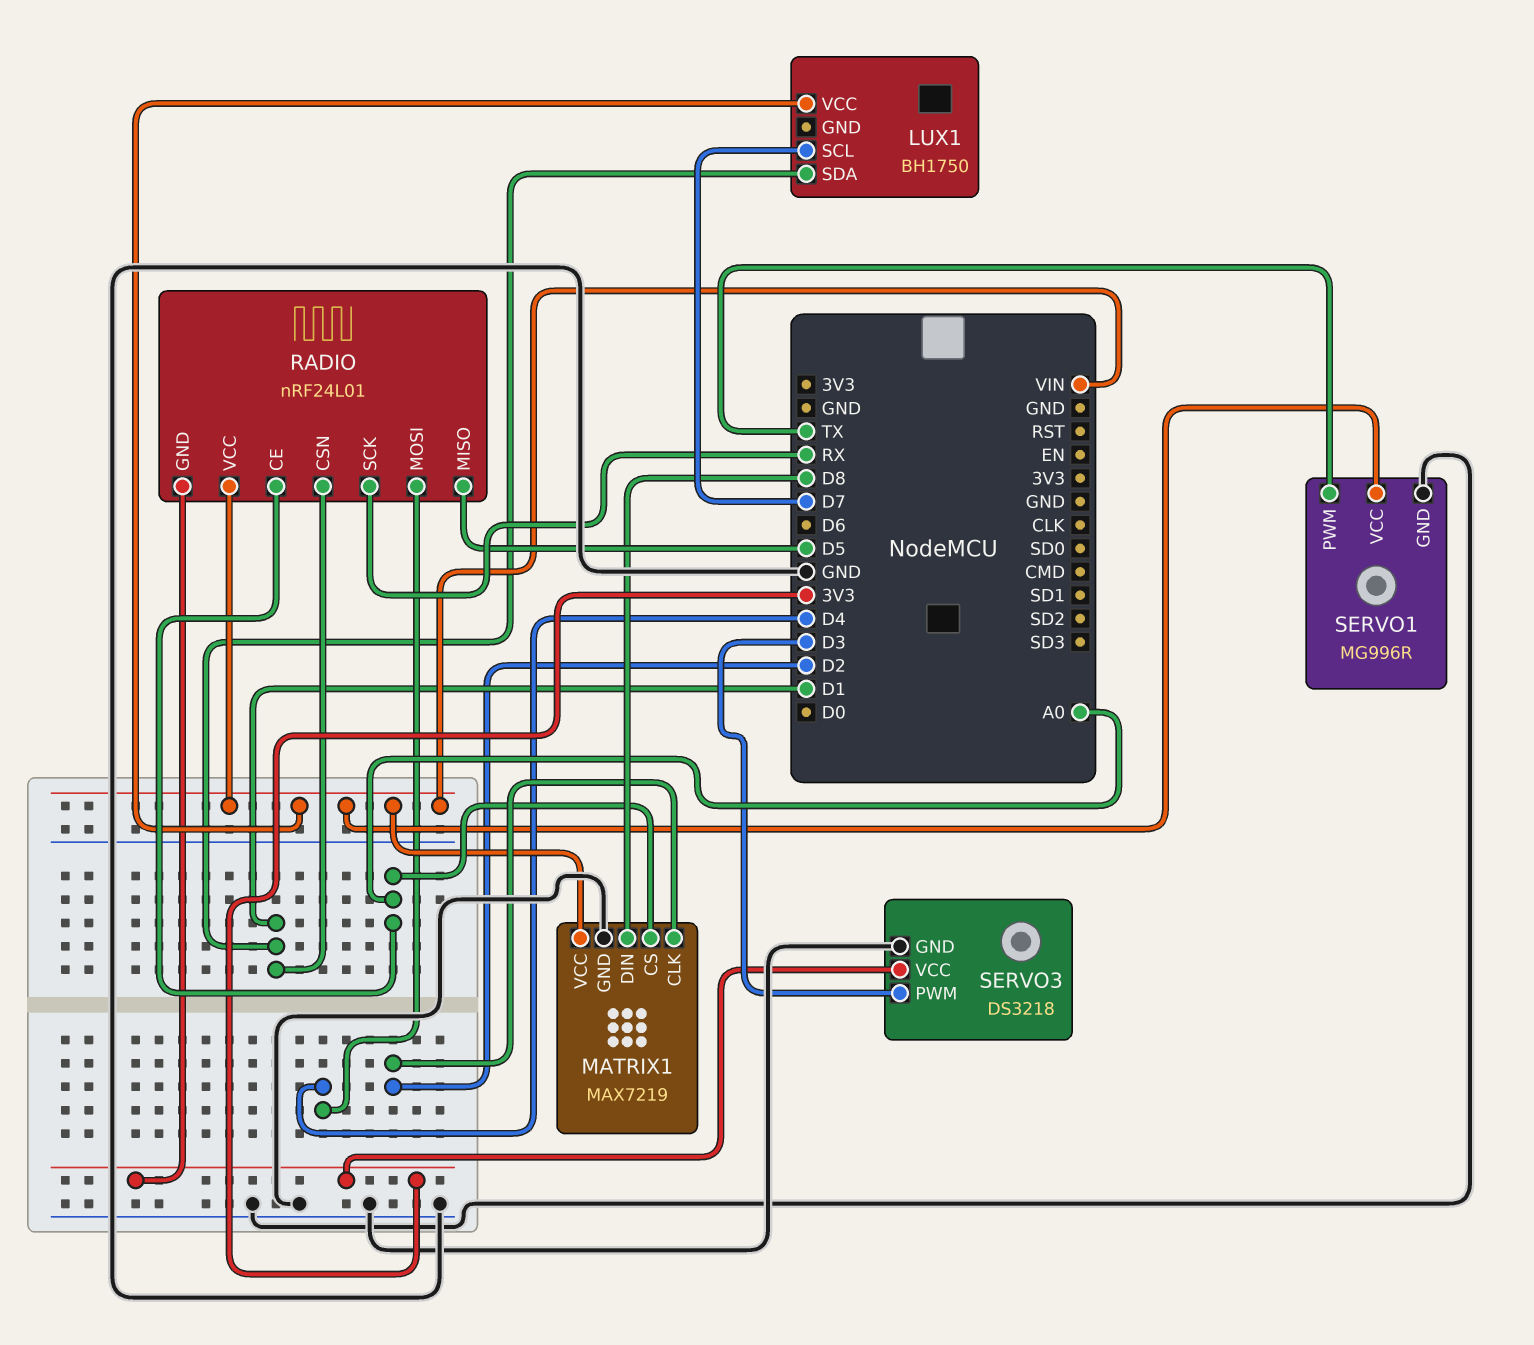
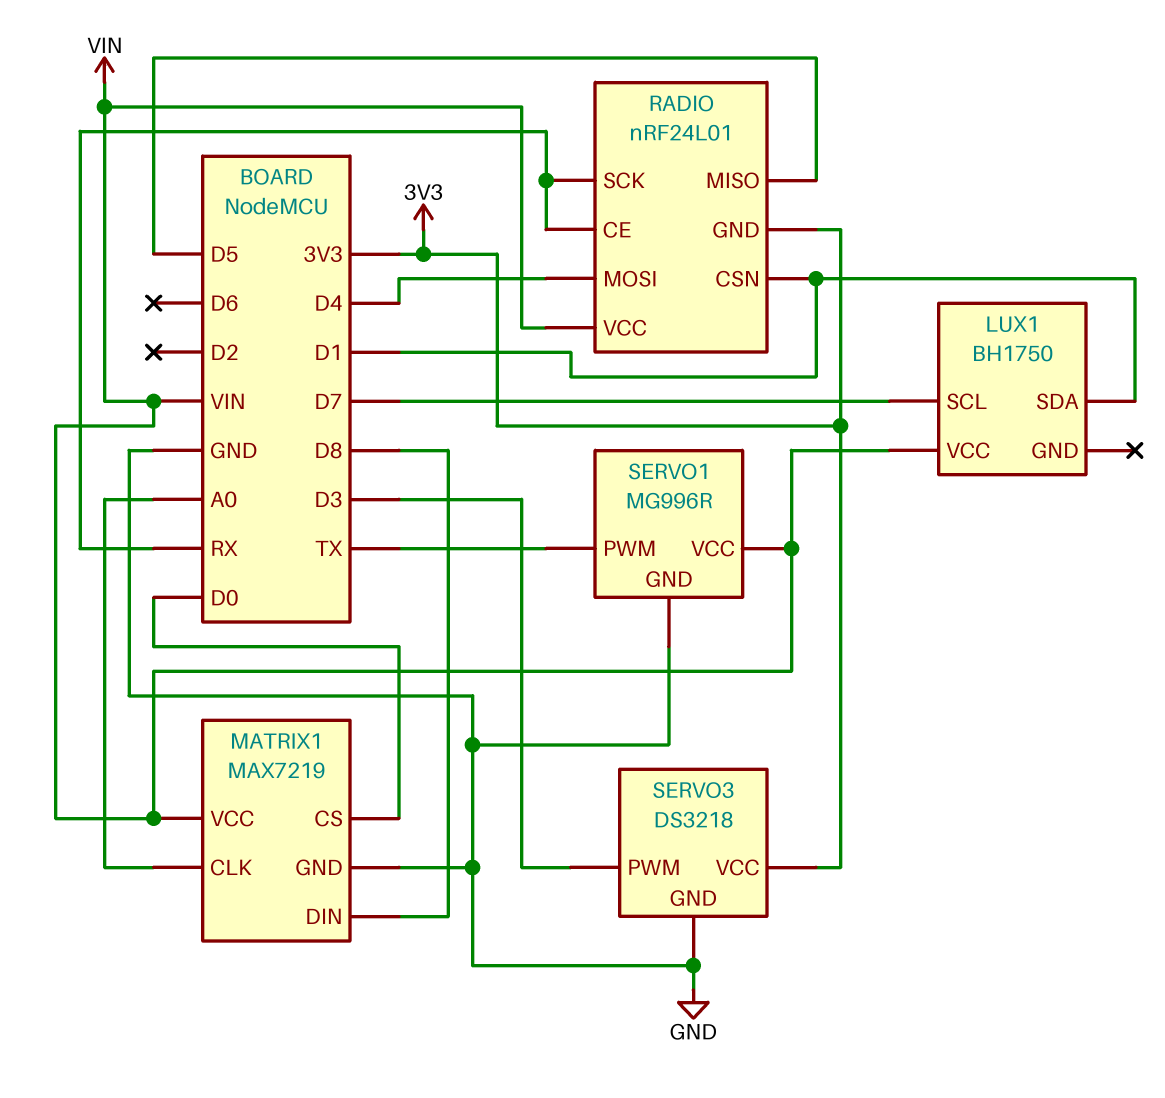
MATRIX1 pin CLK: D2 -> A0
MATRIX1 pin CS: A0 -> D0
RADIO pin CE: A0 -> RX

